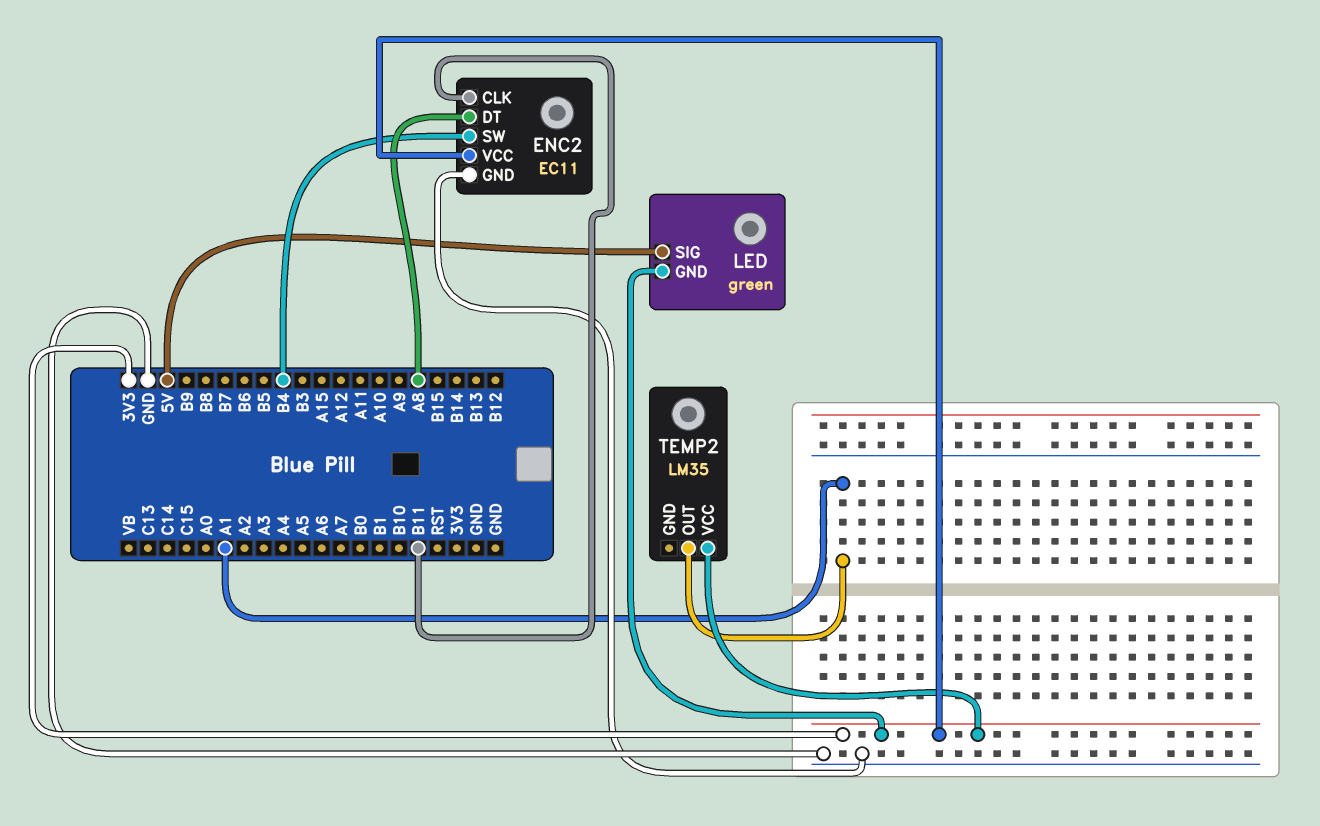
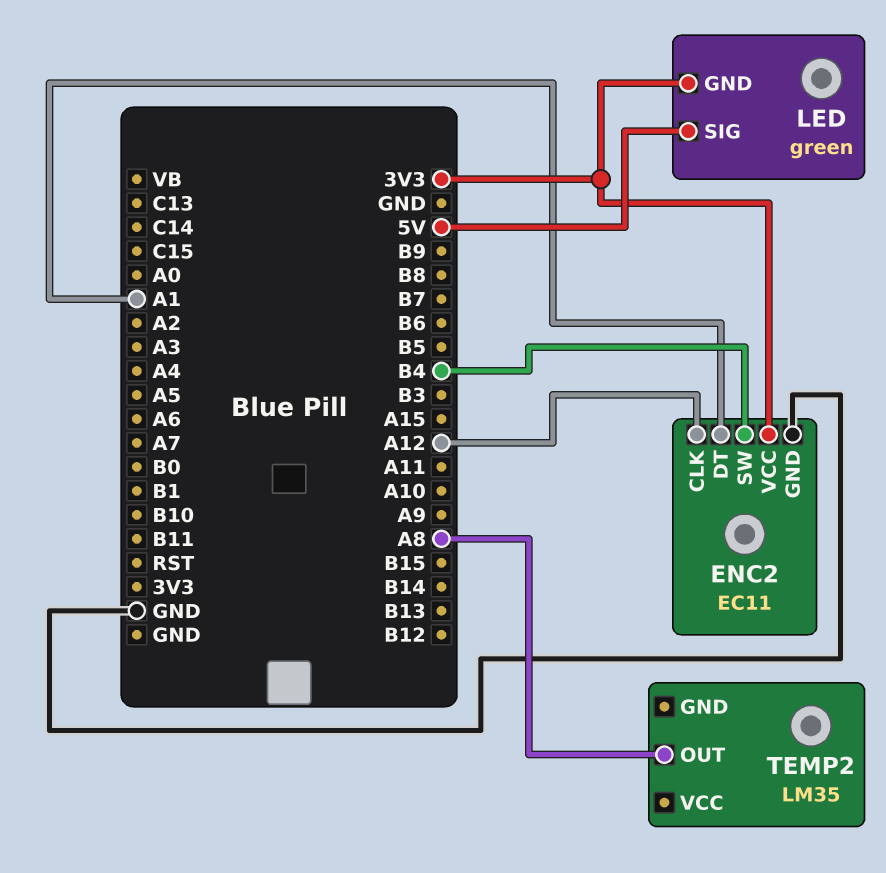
ENC2 pin CLK: B11 -> A12
ENC2 pin DT: A8 -> A1
TEMP2 pin OUT: A1 -> A8
TEMP2 pin VCC: 3V3 -> none

